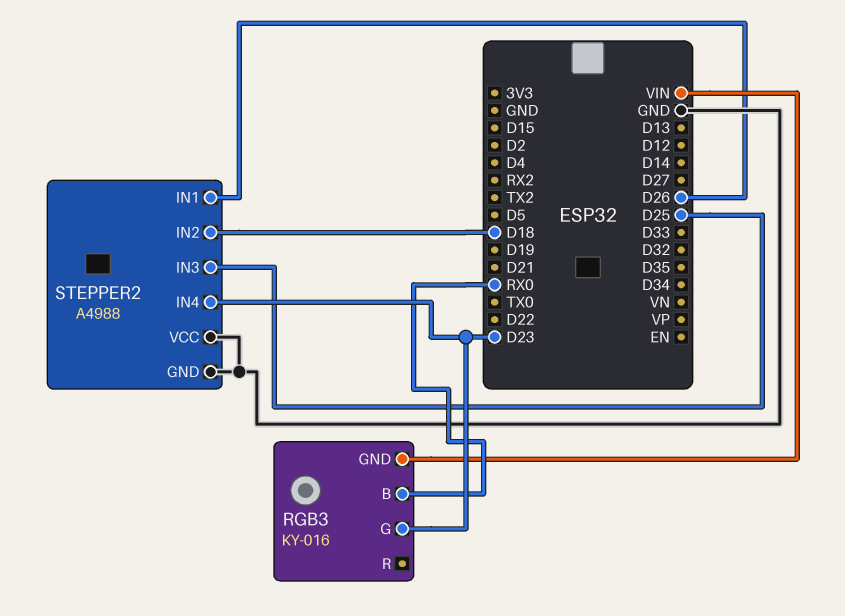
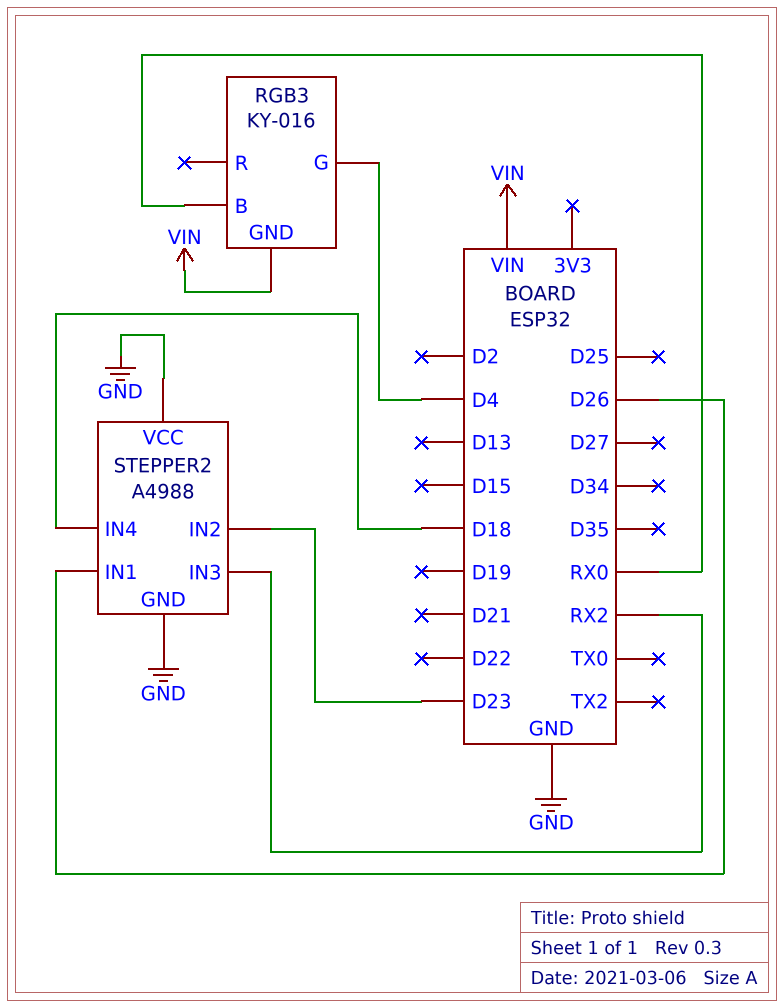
RGB3 pin G: D23 -> D4
STEPPER2 pin IN2: D18 -> D23
STEPPER2 pin IN3: D25 -> RX2
STEPPER2 pin IN4: D23 -> D18

